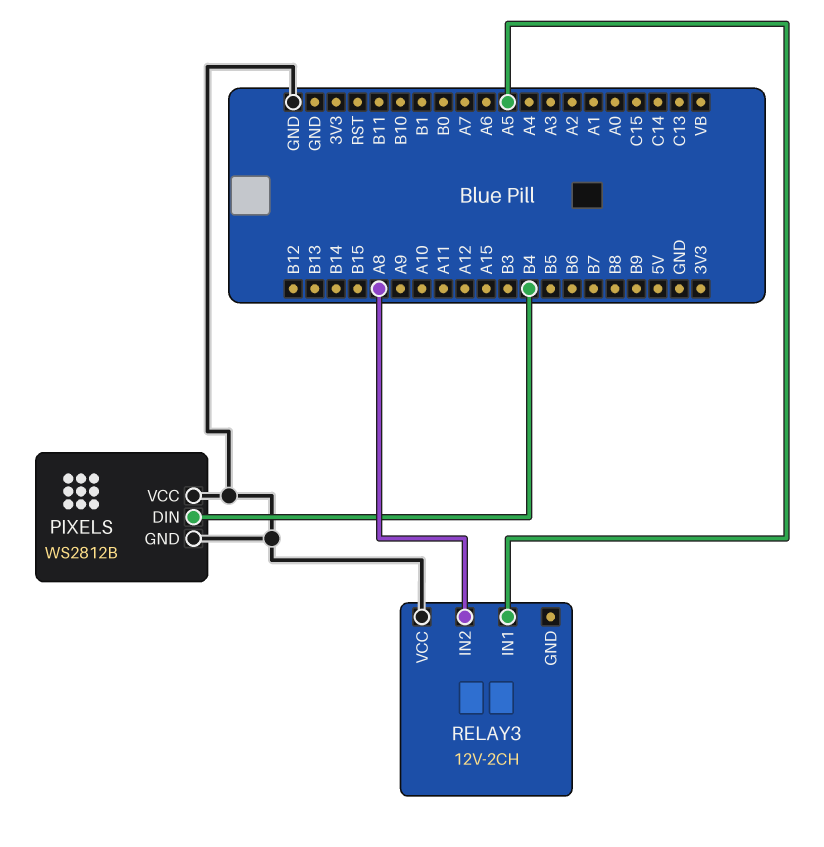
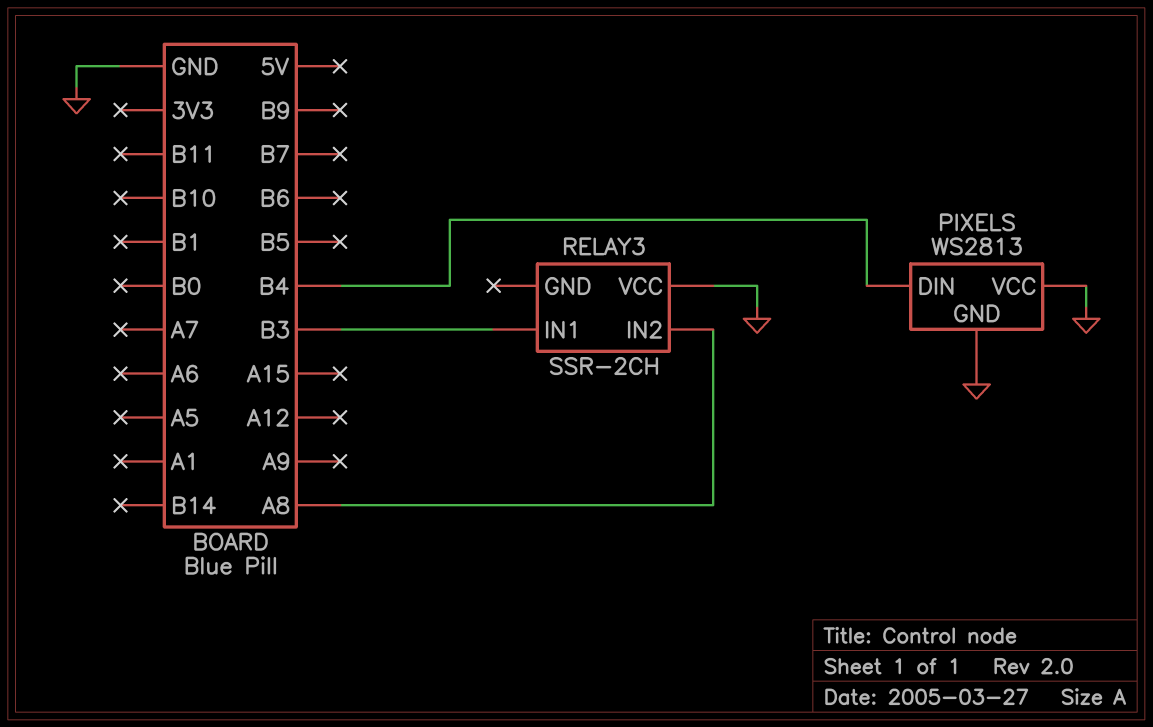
PIXELS: WS2812B -> WS2813
RELAY3: 12V-2CH -> SSR-2CH
RELAY3 pin IN1: A5 -> B3

